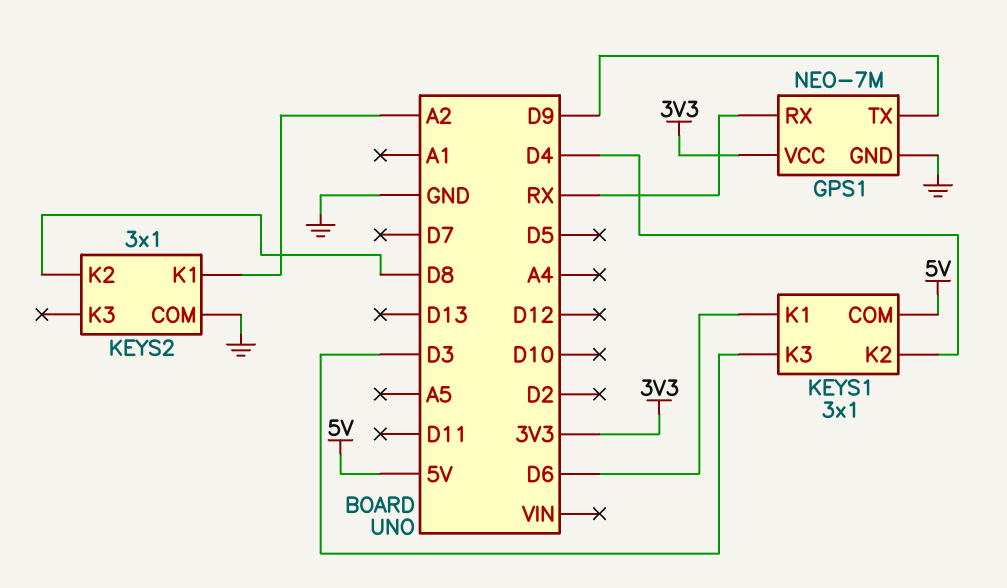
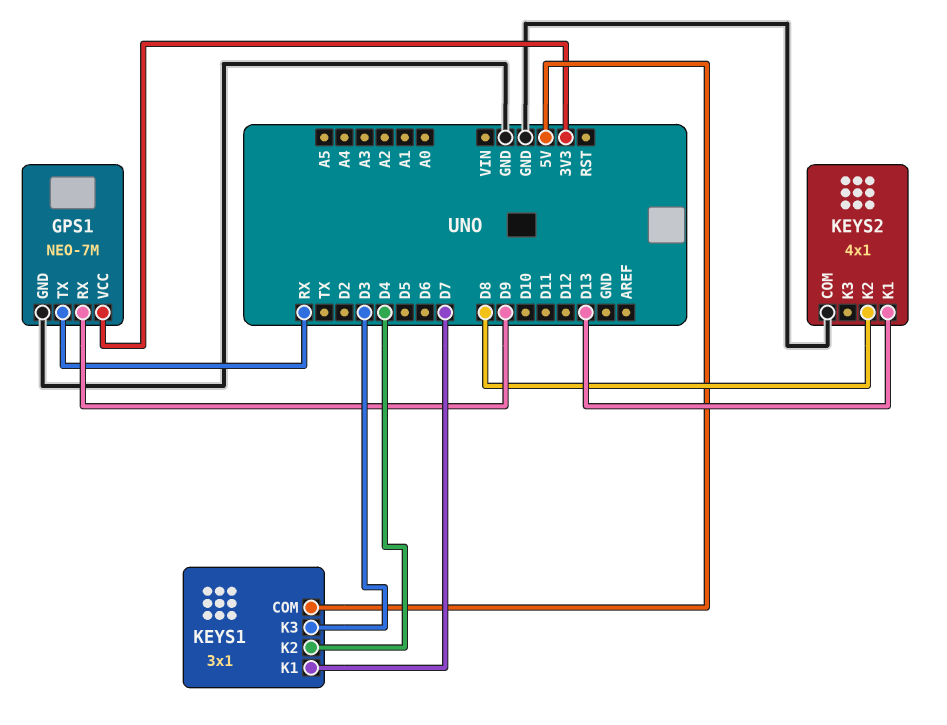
GPS1 pin RX: RX -> D9
GPS1 pin TX: D9 -> RX
KEYS1 pin K1: D6 -> D7
KEYS2: 3x1 -> 4x1
KEYS2 pin K1: A2 -> D13

